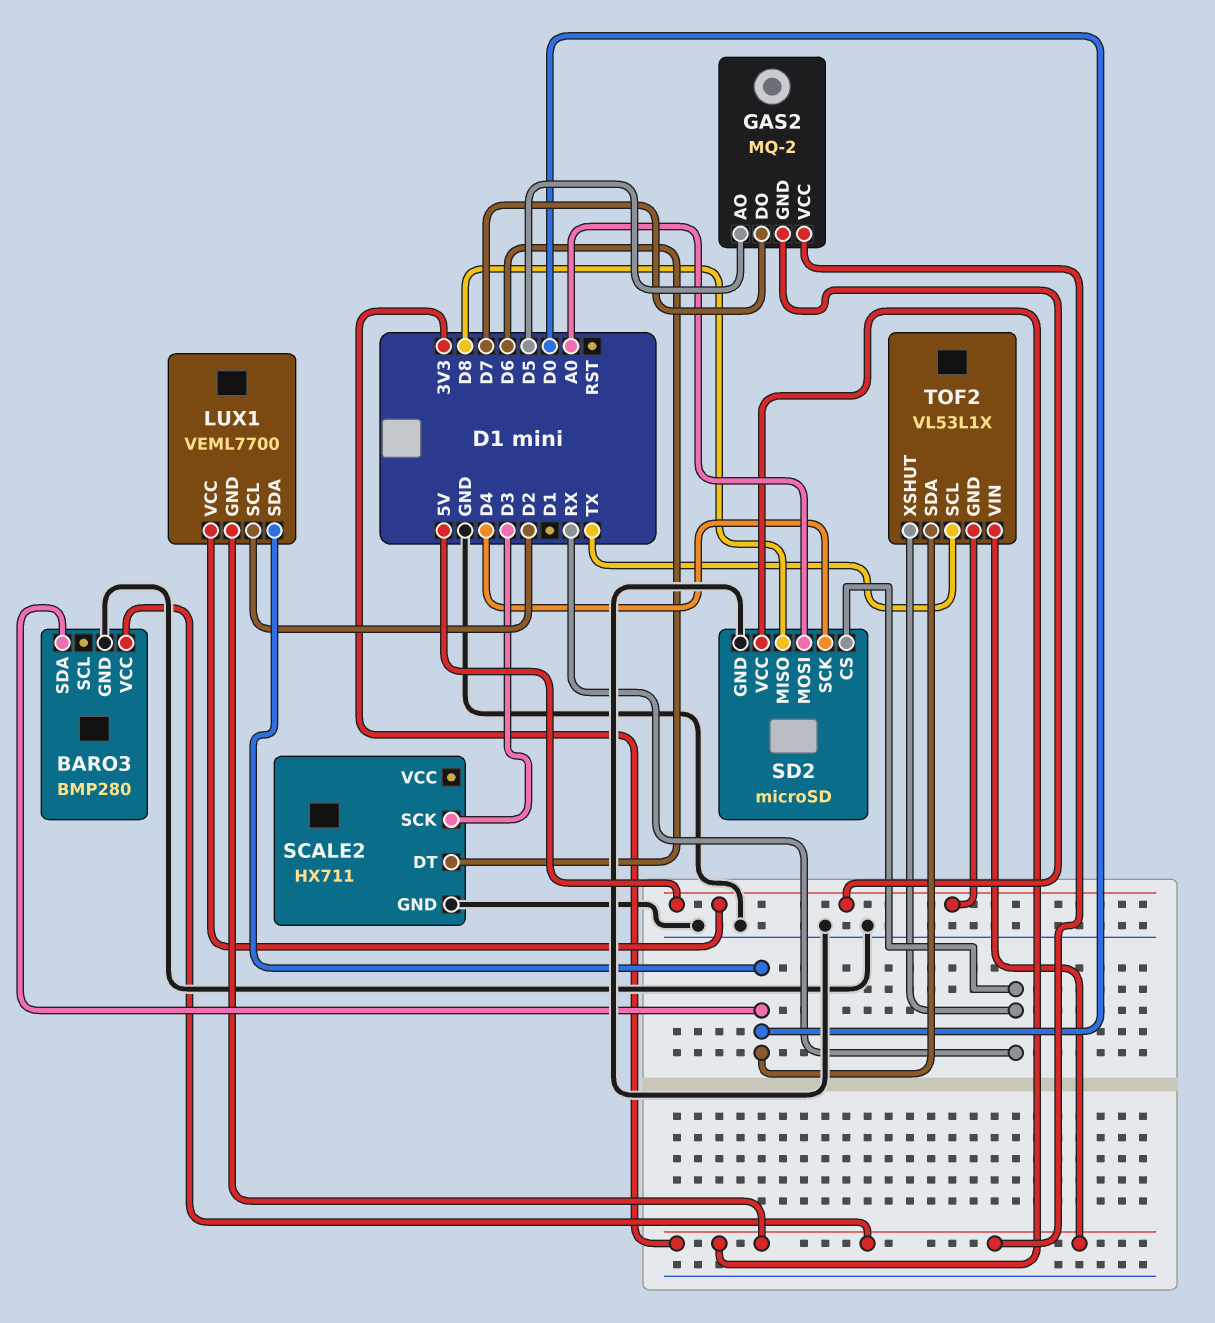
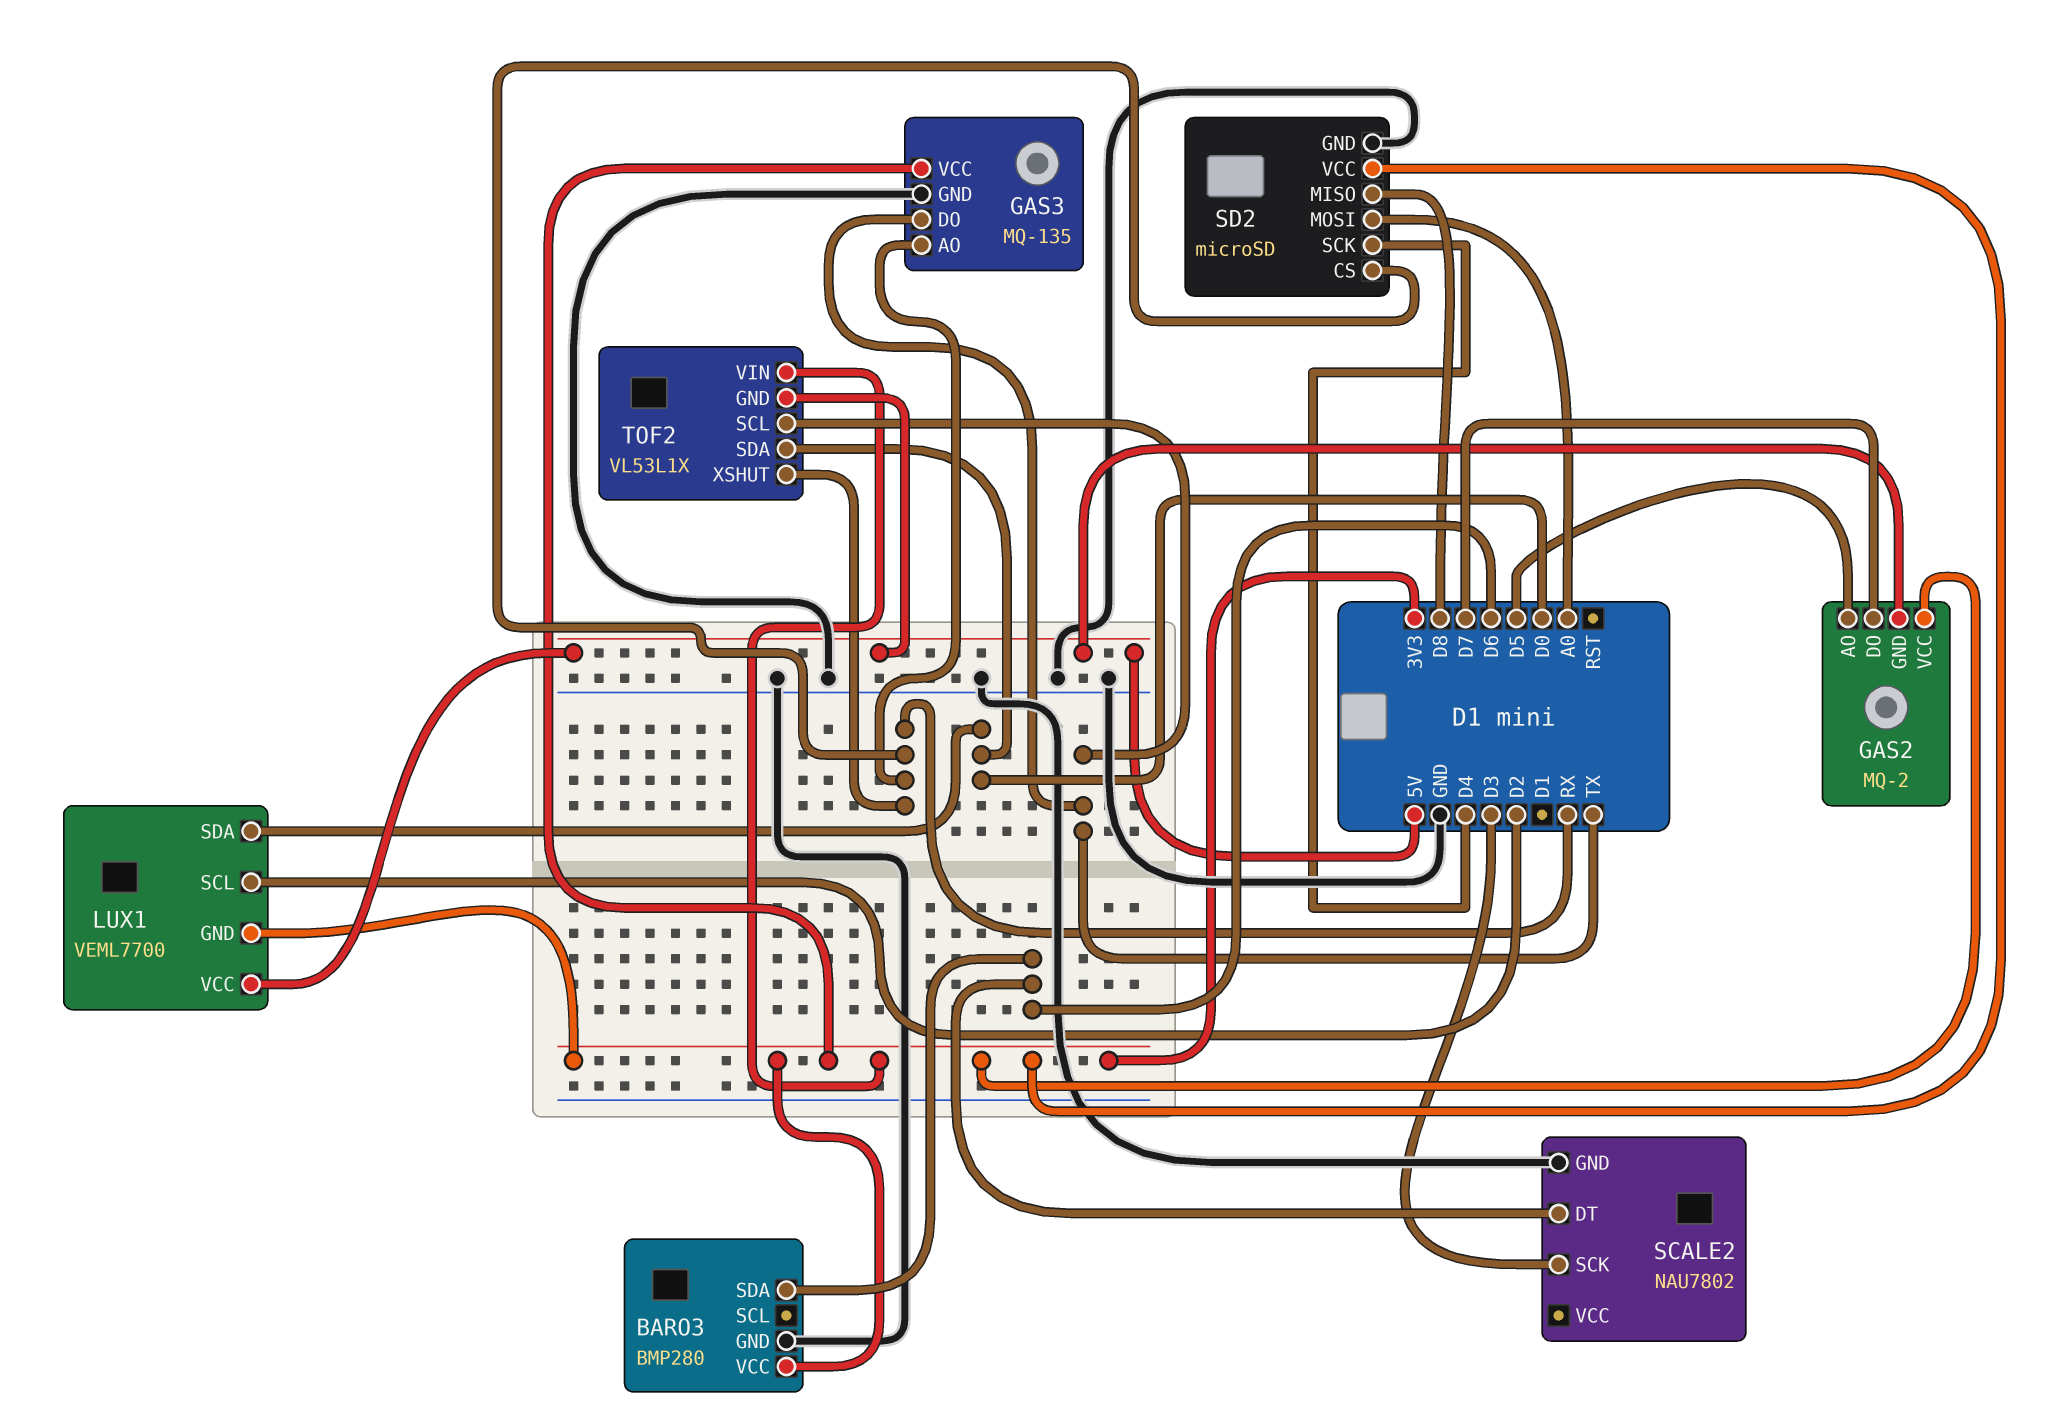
BARO3 pin SDA: D0 -> D6
GAS3: none -> MQ-135
GAS3 pin AO: none -> RX
GAS3 pin DO: none -> TX
GAS3 pin GND: none -> GND
GAS3 pin VCC: none -> 3V3
SCALE2: HX711 -> NAU7802

